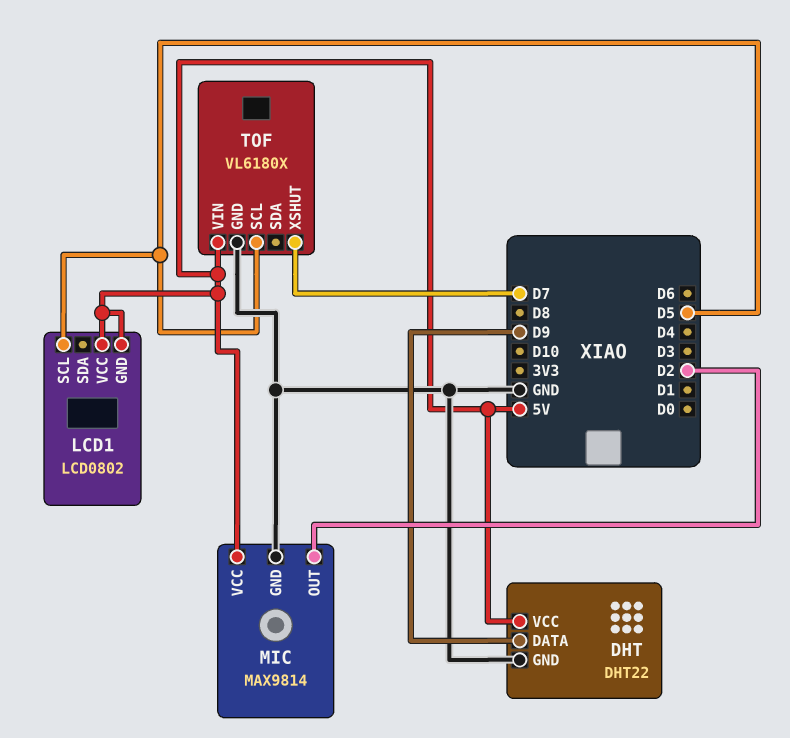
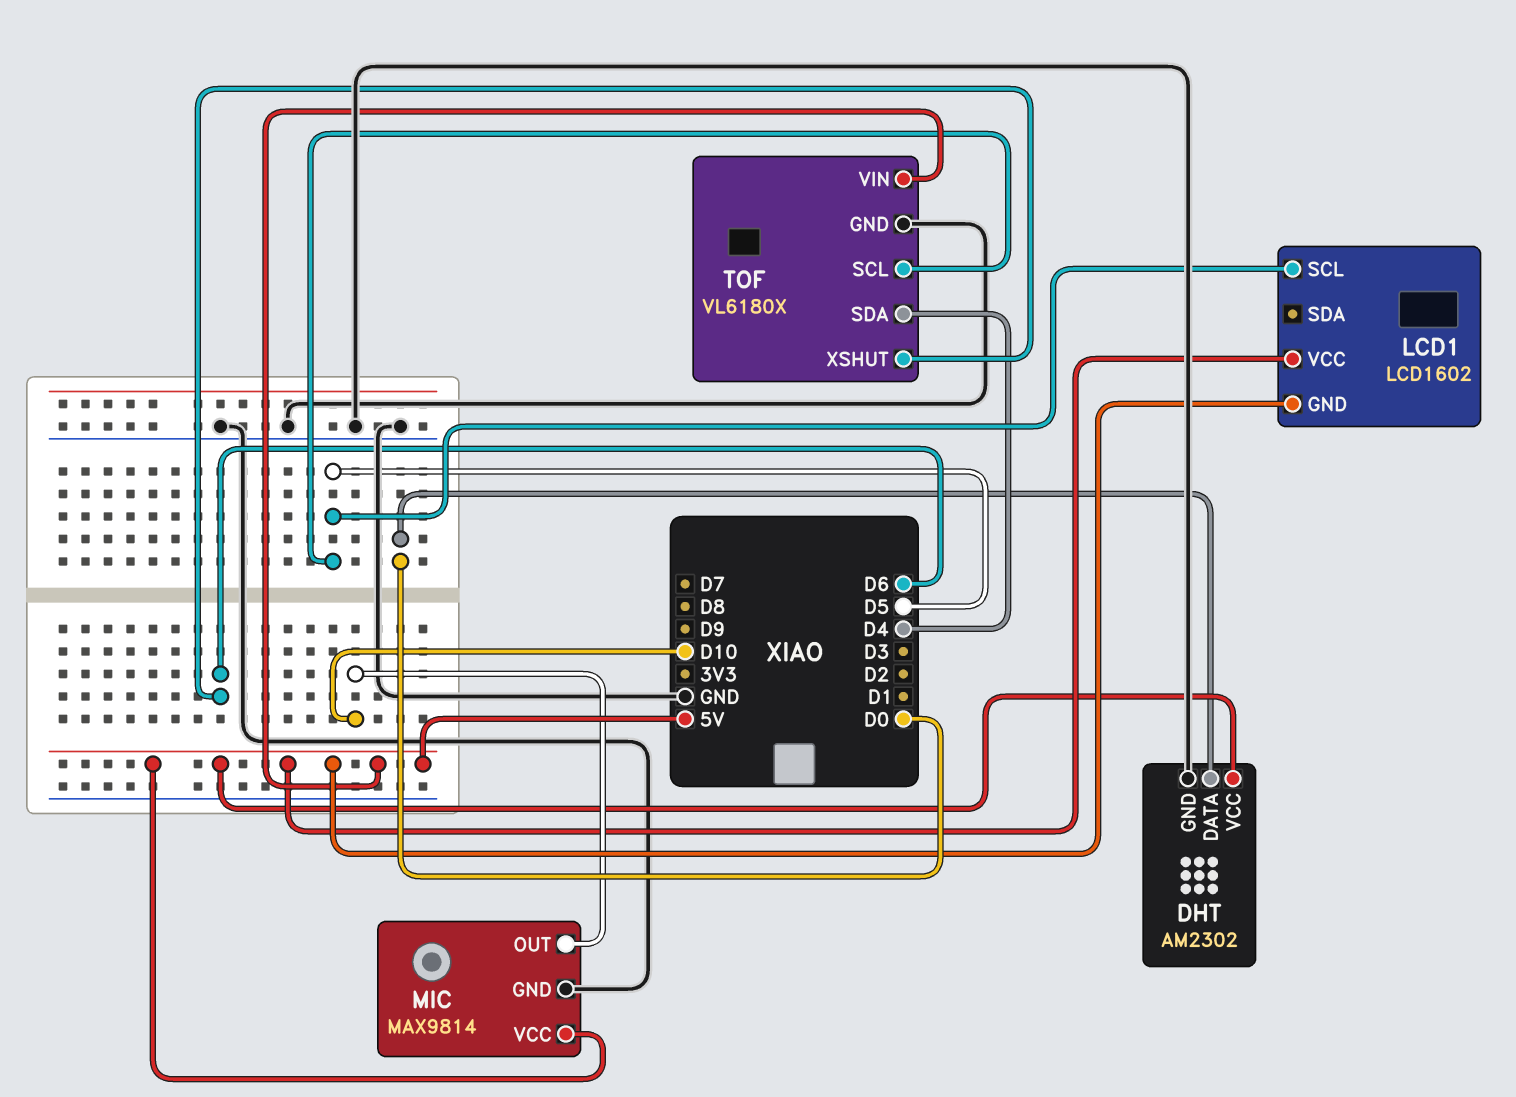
DHT: DHT22 -> AM2302
DHT pin DATA: D9 -> D0
LCD1: LCD0802 -> LCD1602
MIC pin OUT: D2 -> D10
TOF pin SDA: none -> D4
TOF pin XSHUT: D7 -> D6

